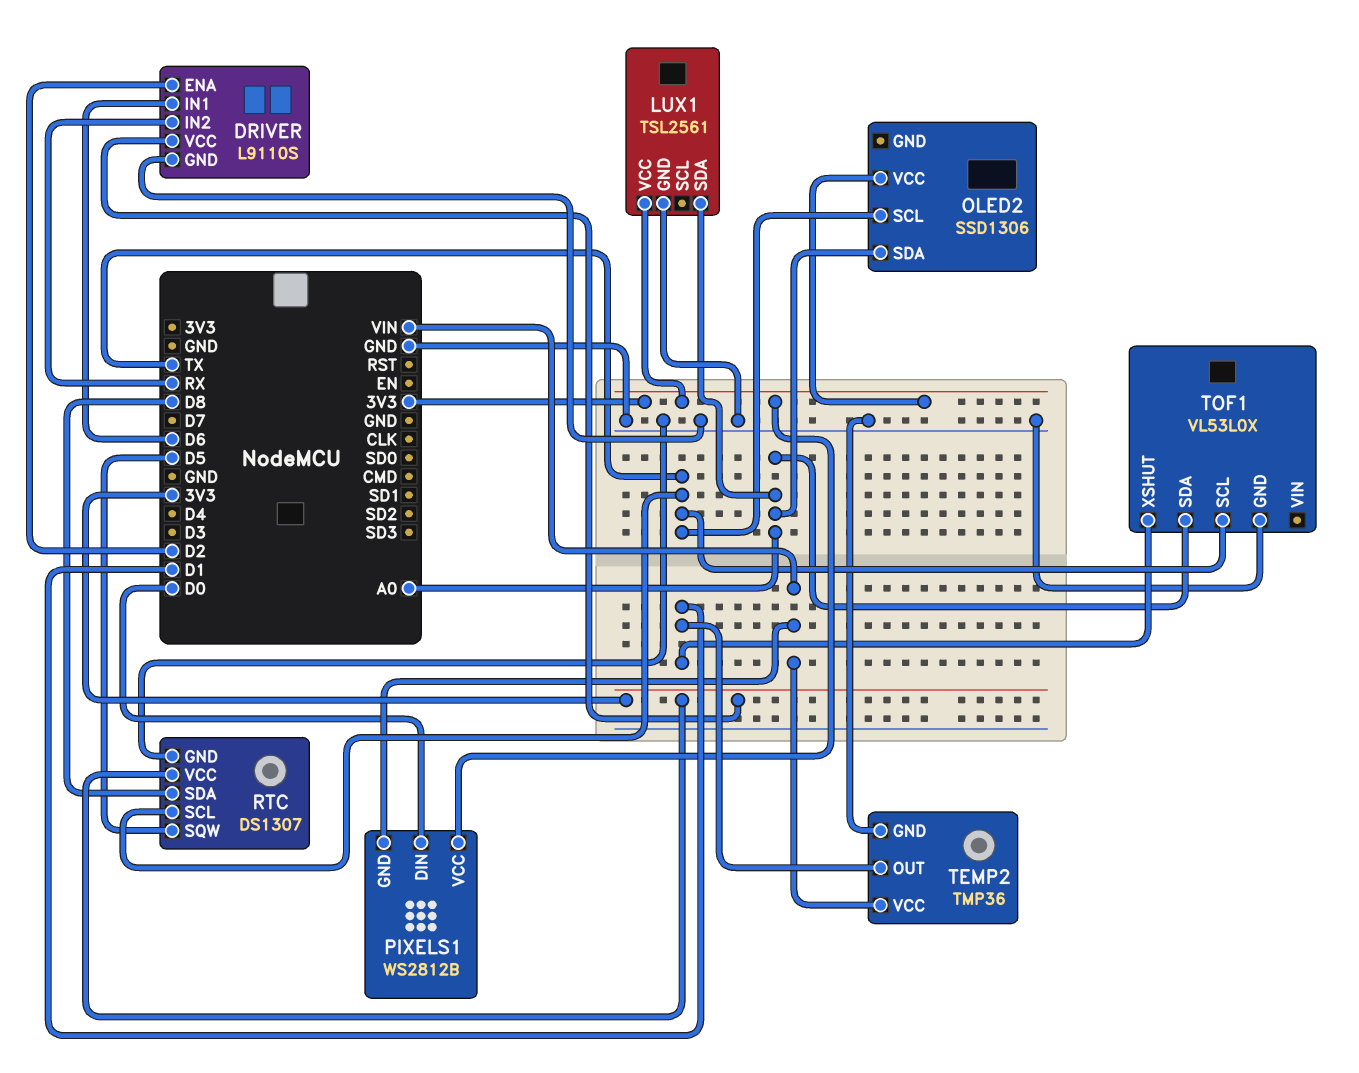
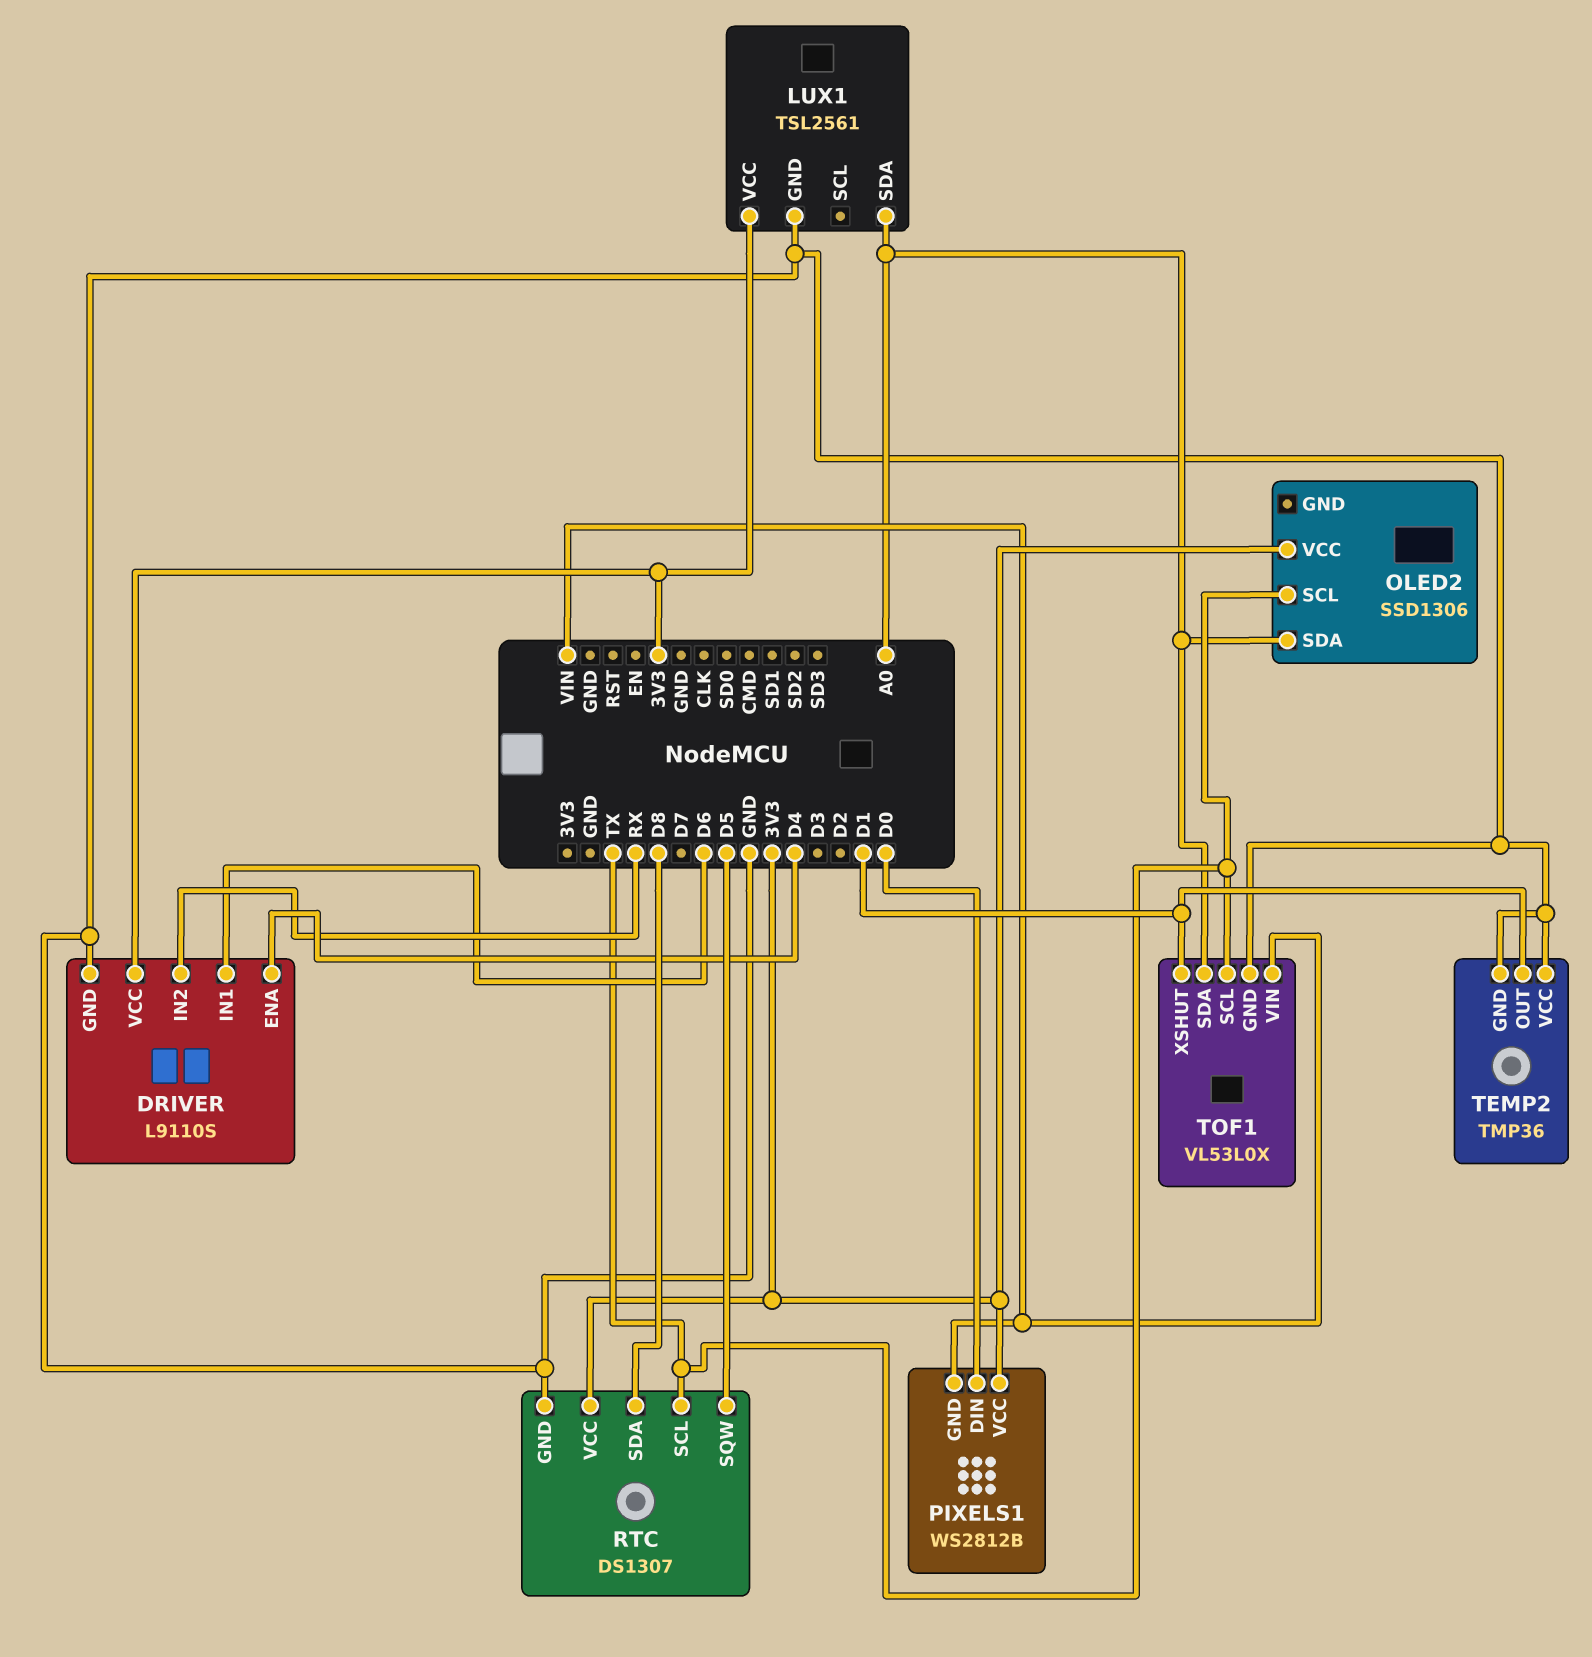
DRIVER pin ENA: D2 -> D4
TEMP2 pin VCC: VIN -> GND
TOF1 pin VIN: none -> VIN

